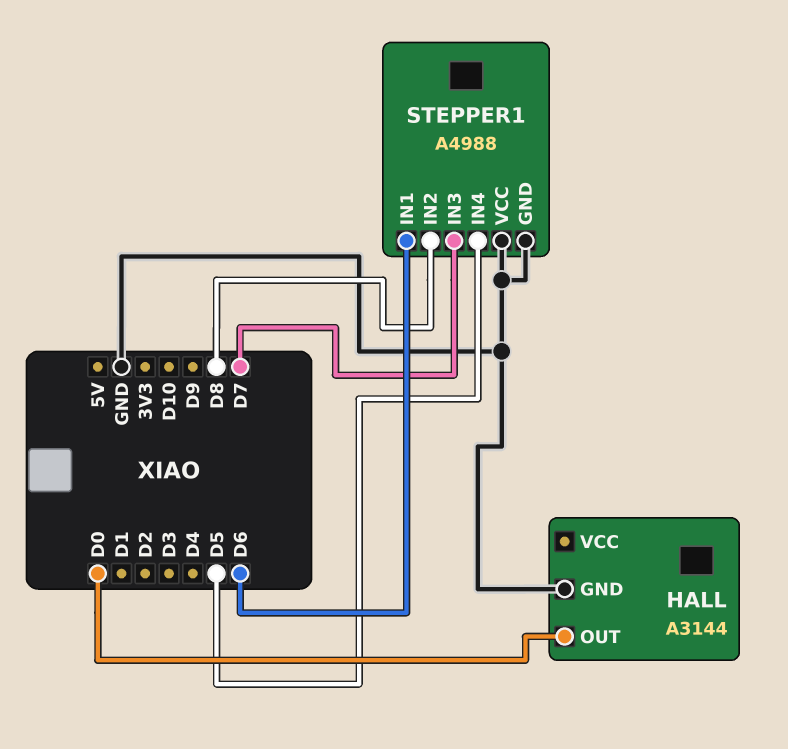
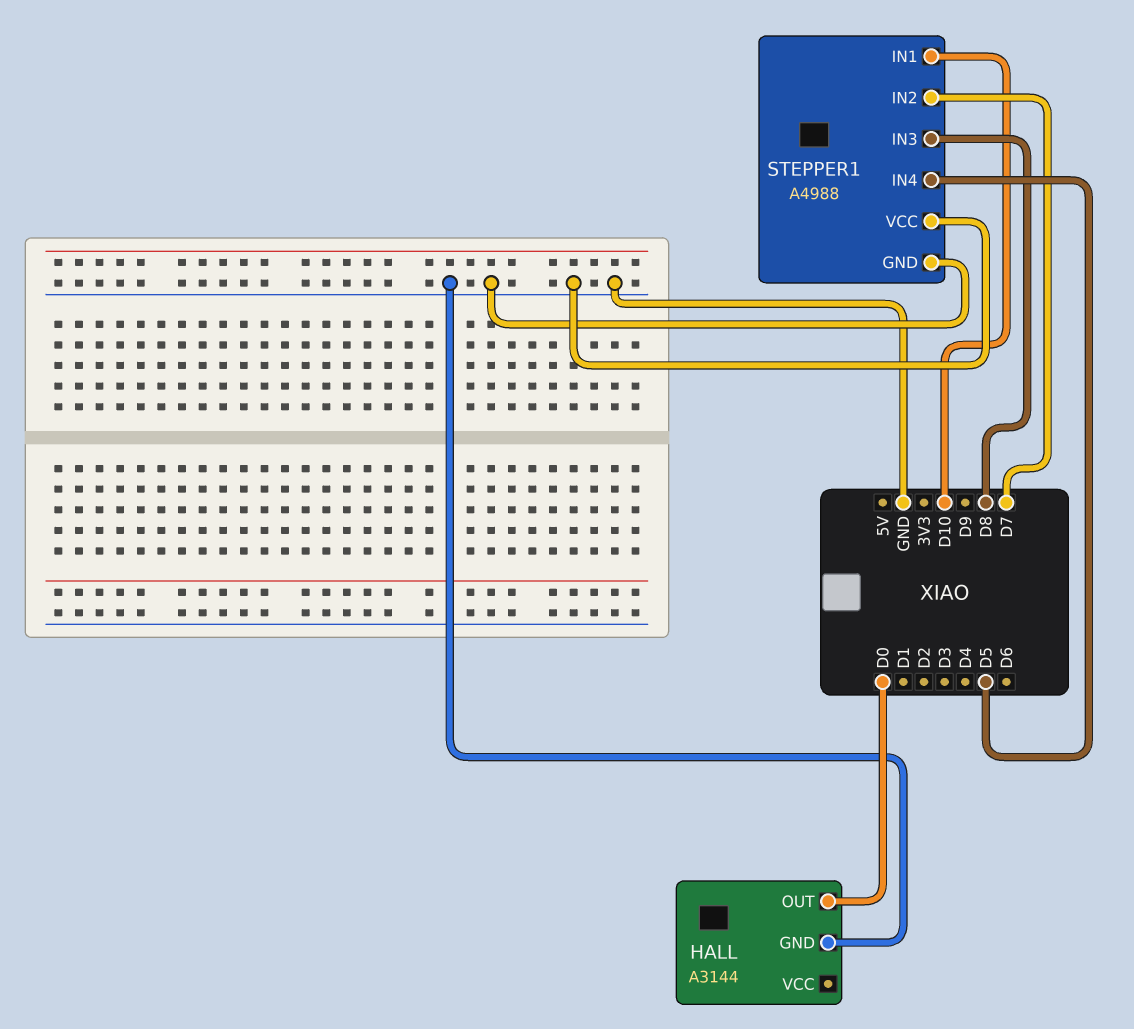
STEPPER1 pin IN1: D6 -> D10
STEPPER1 pin IN2: D8 -> D7
STEPPER1 pin IN3: D7 -> D8

